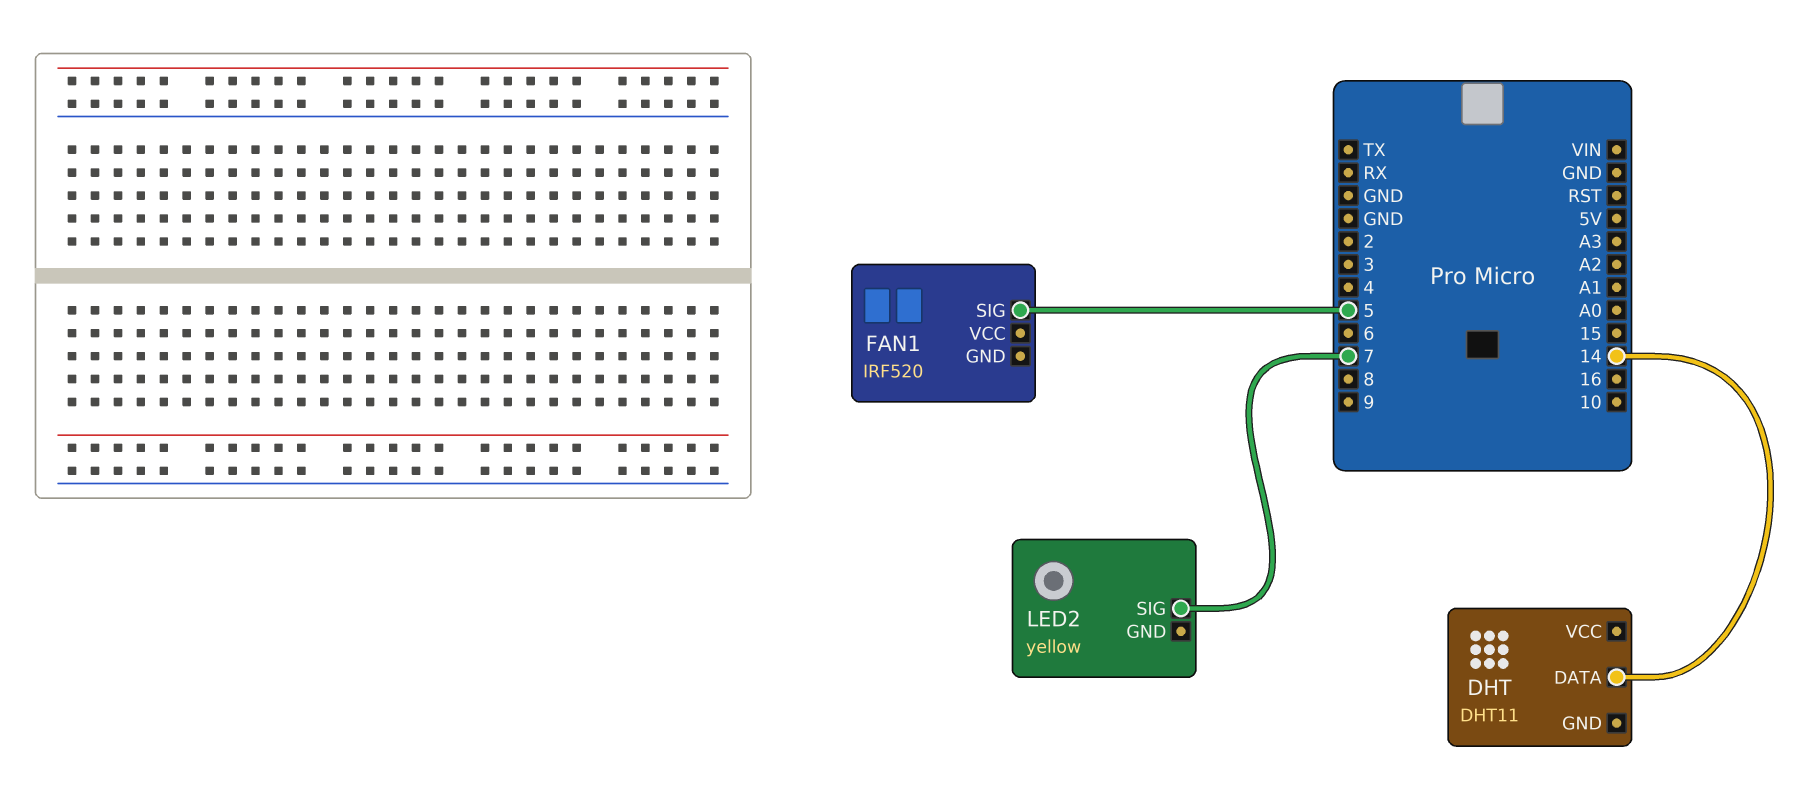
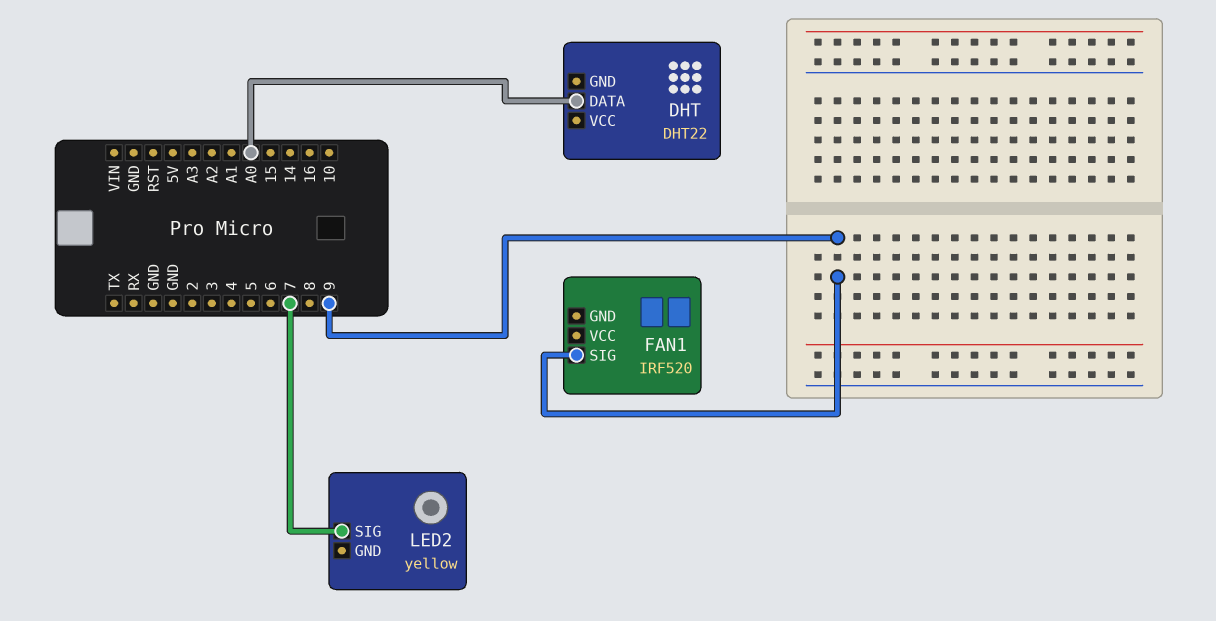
DHT: DHT11 -> DHT22
DHT pin DATA: 14 -> A0
FAN1 pin SIG: 5 -> 9

